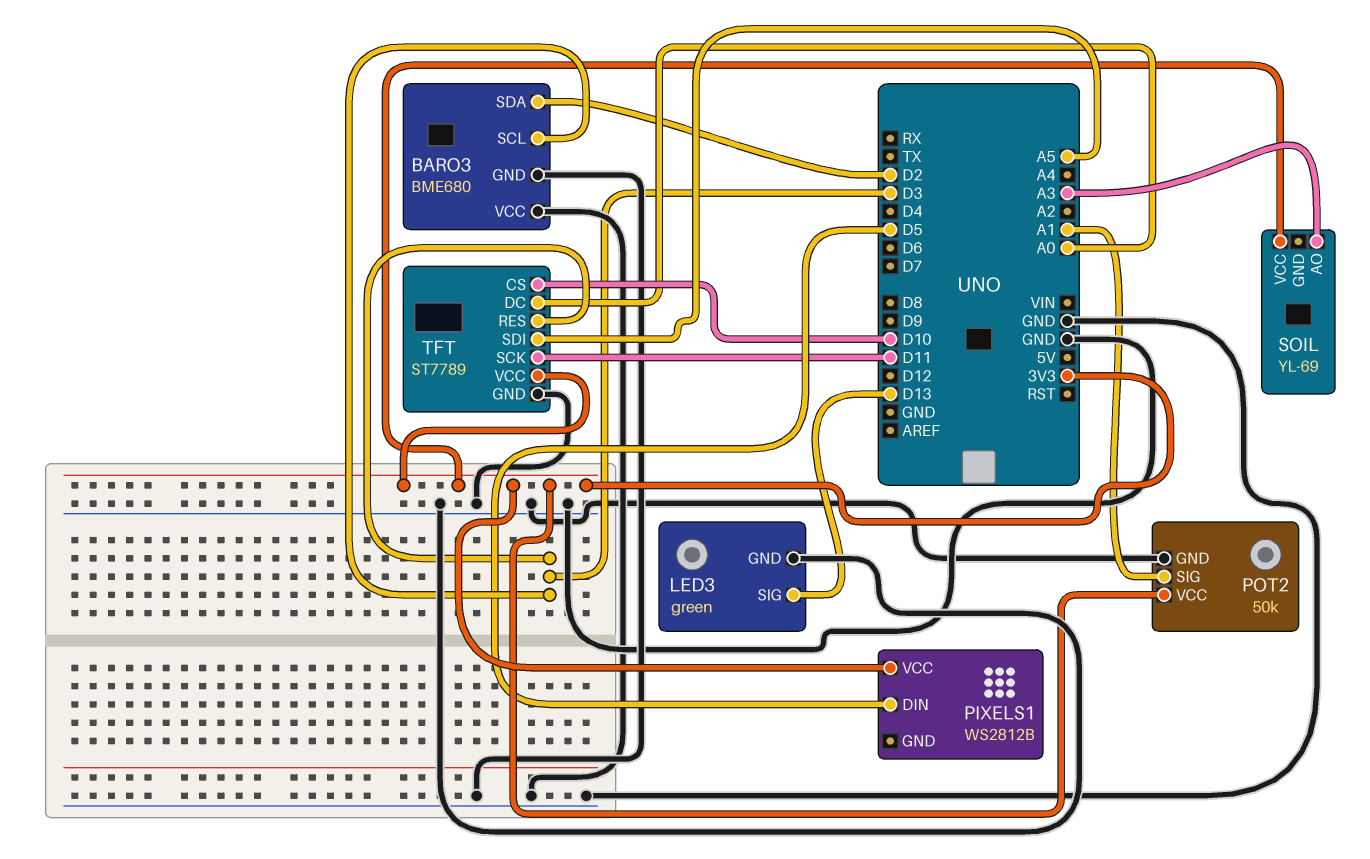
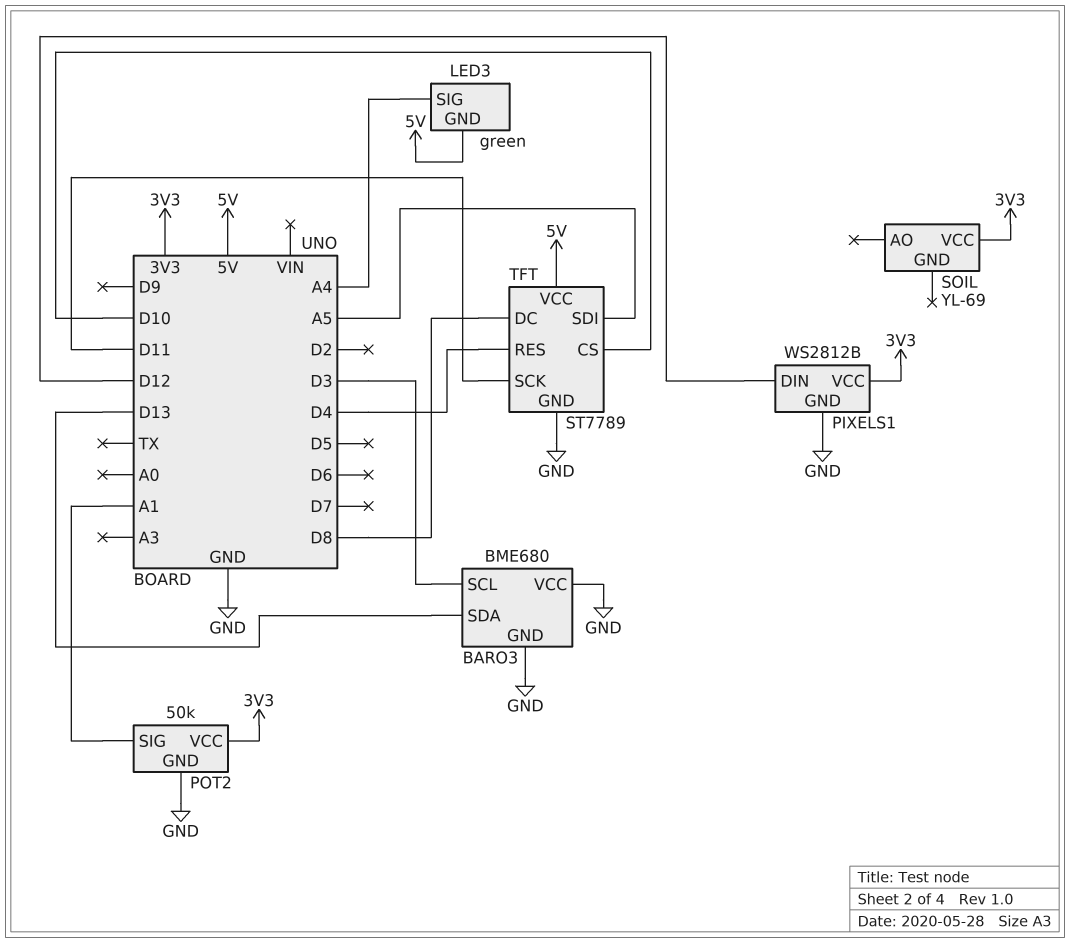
BARO3 pin SDA: D2 -> D13
LED3 pin GND: GND -> 5V
LED3 pin SIG: D13 -> A4
PIXELS1 pin DIN: D5 -> D12
PIXELS1 pin GND: none -> GND
SOIL pin AO: A3 -> none
TFT pin DC: A0 -> D8
TFT pin RES: D3 -> D4
TFT pin VCC: 3V3 -> 5V

